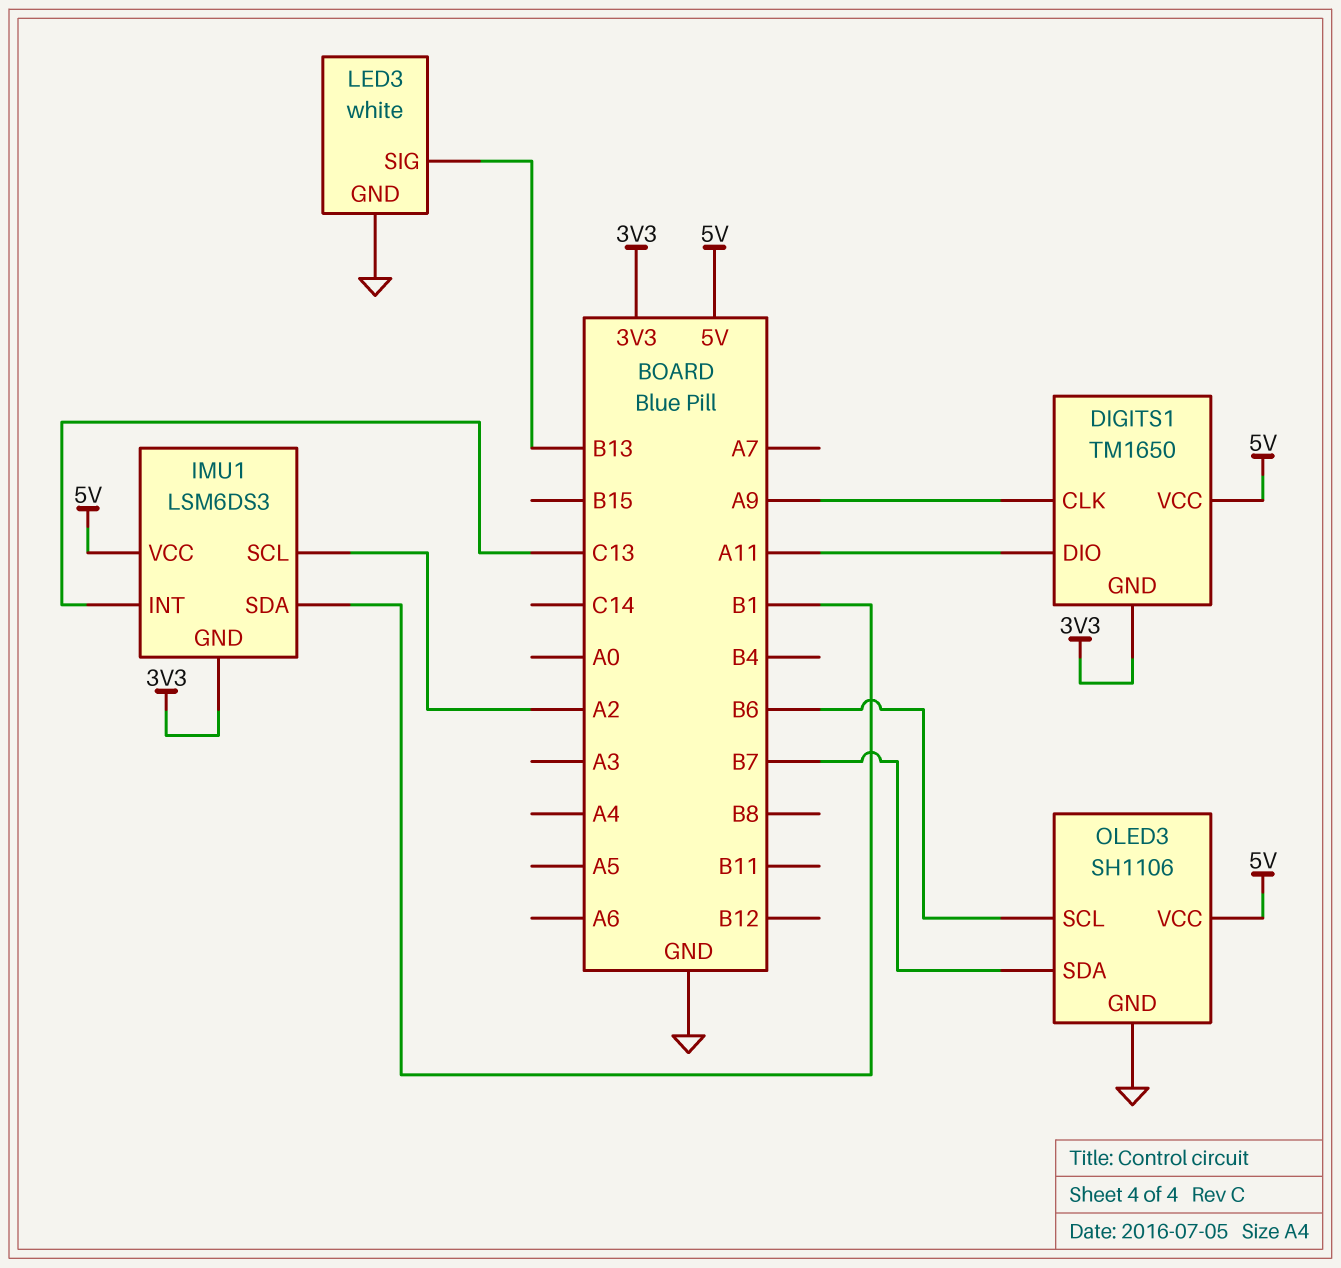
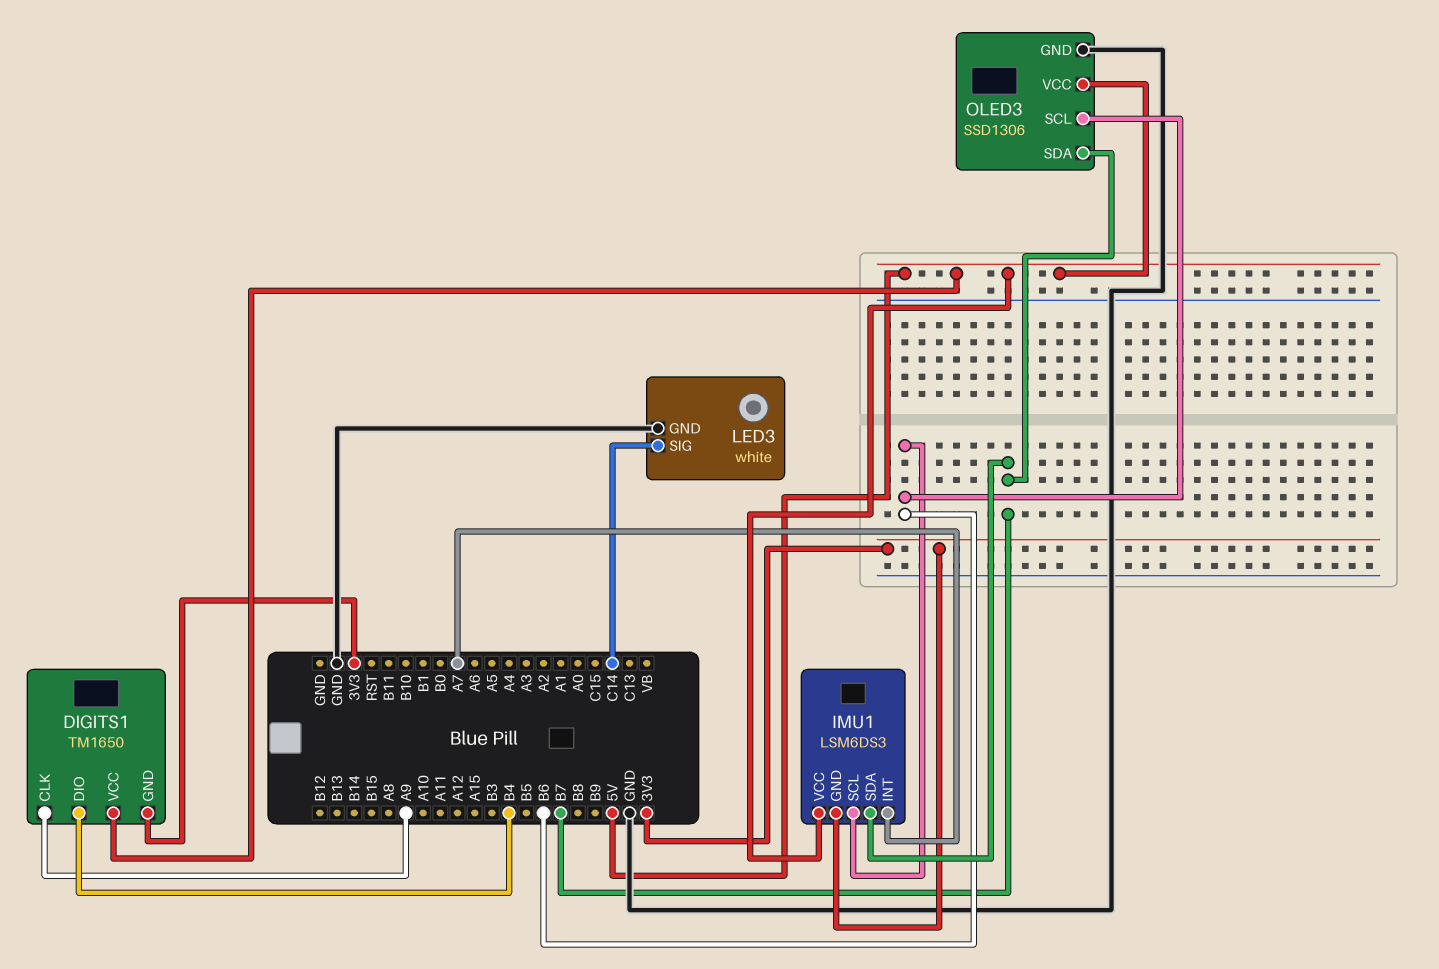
DIGITS1 pin DIO: A11 -> B4
IMU1 pin INT: C13 -> A7
IMU1 pin SCL: A2 -> B6
IMU1 pin SDA: B1 -> B7
LED3 pin SIG: B13 -> C14
OLED3: SH1106 -> SSD1306

